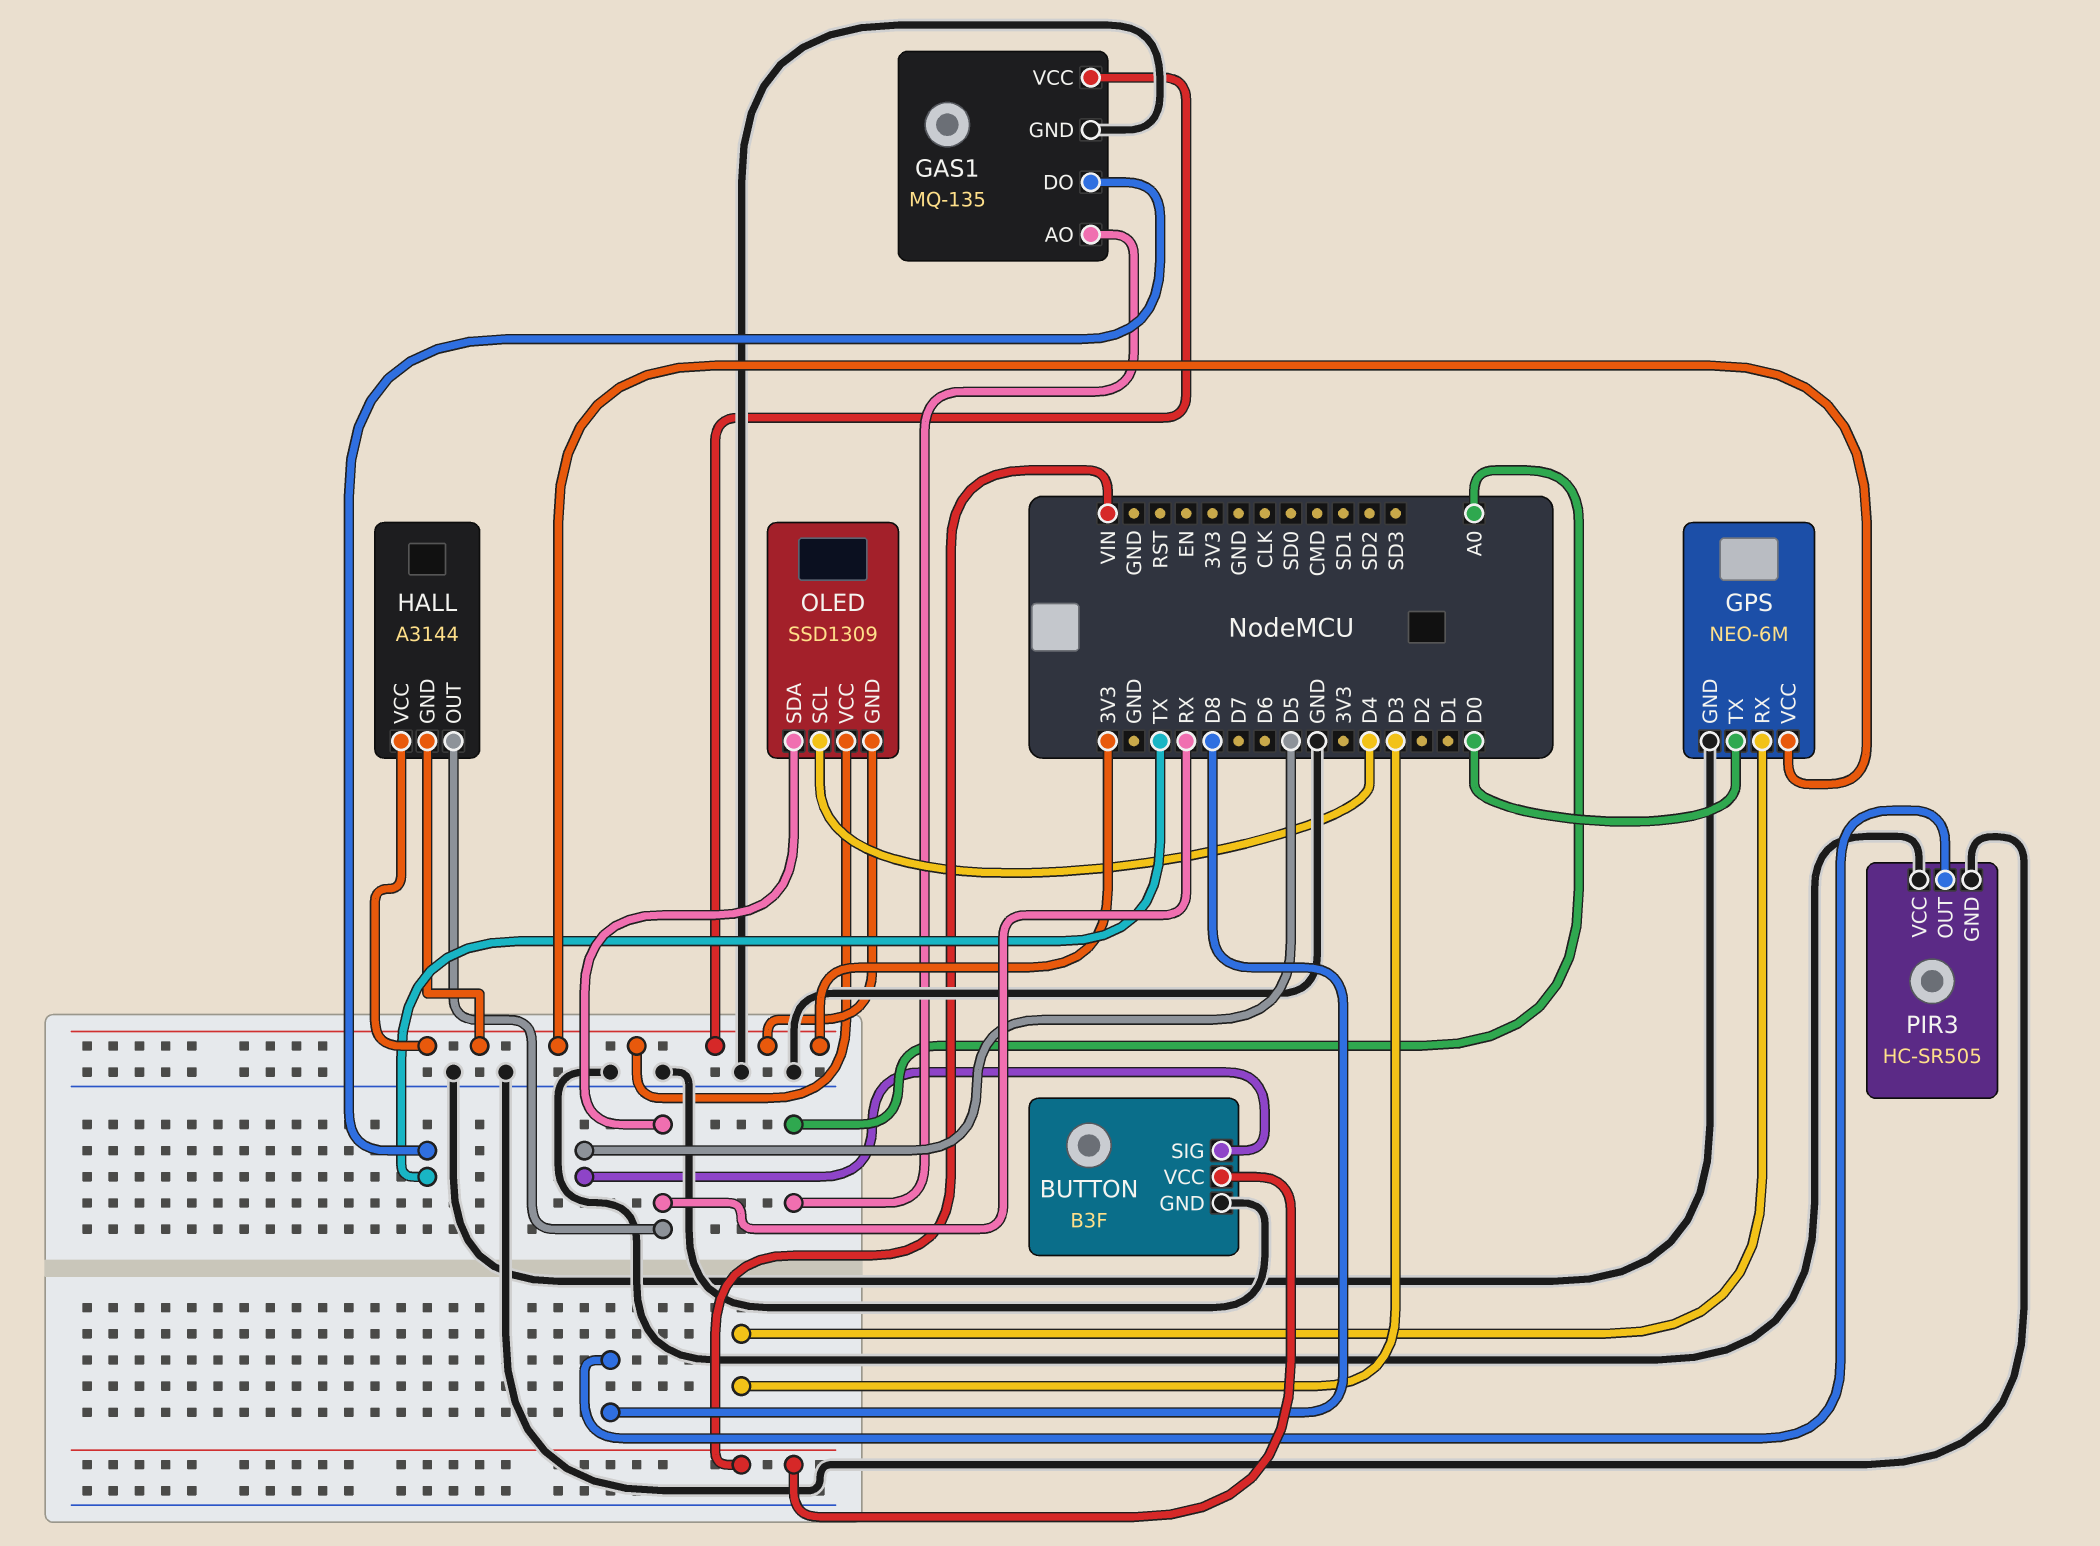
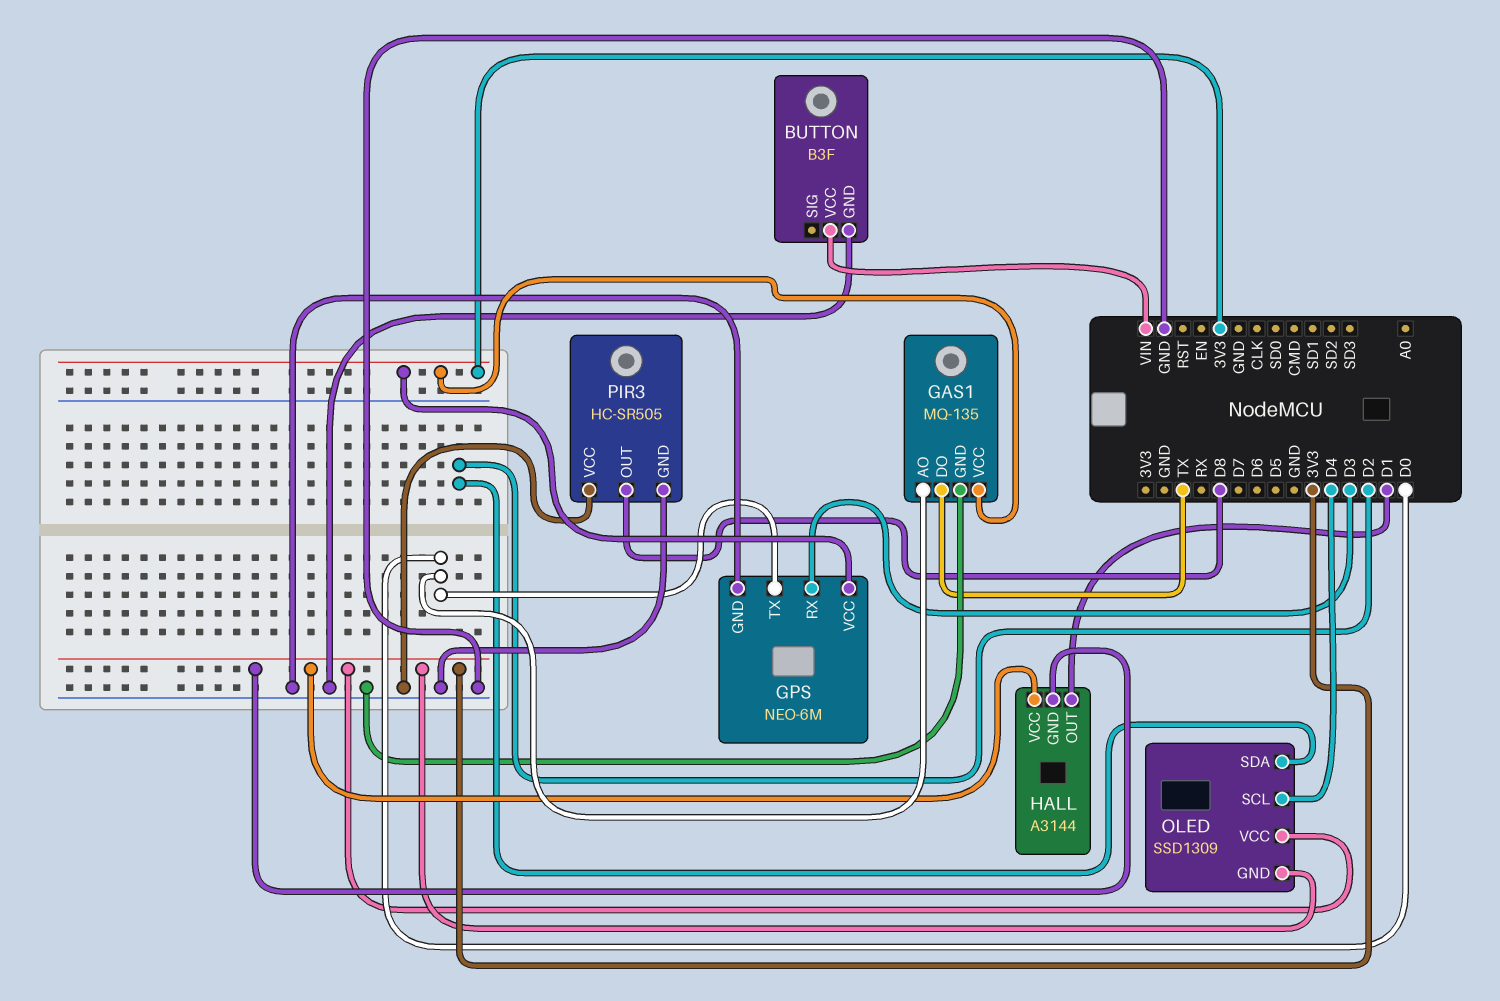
BUTTON pin SIG: D5 -> none
GAS1 pin AO: A0 -> D0
HALL pin OUT: RX -> D1
OLED pin SDA: RX -> D2

